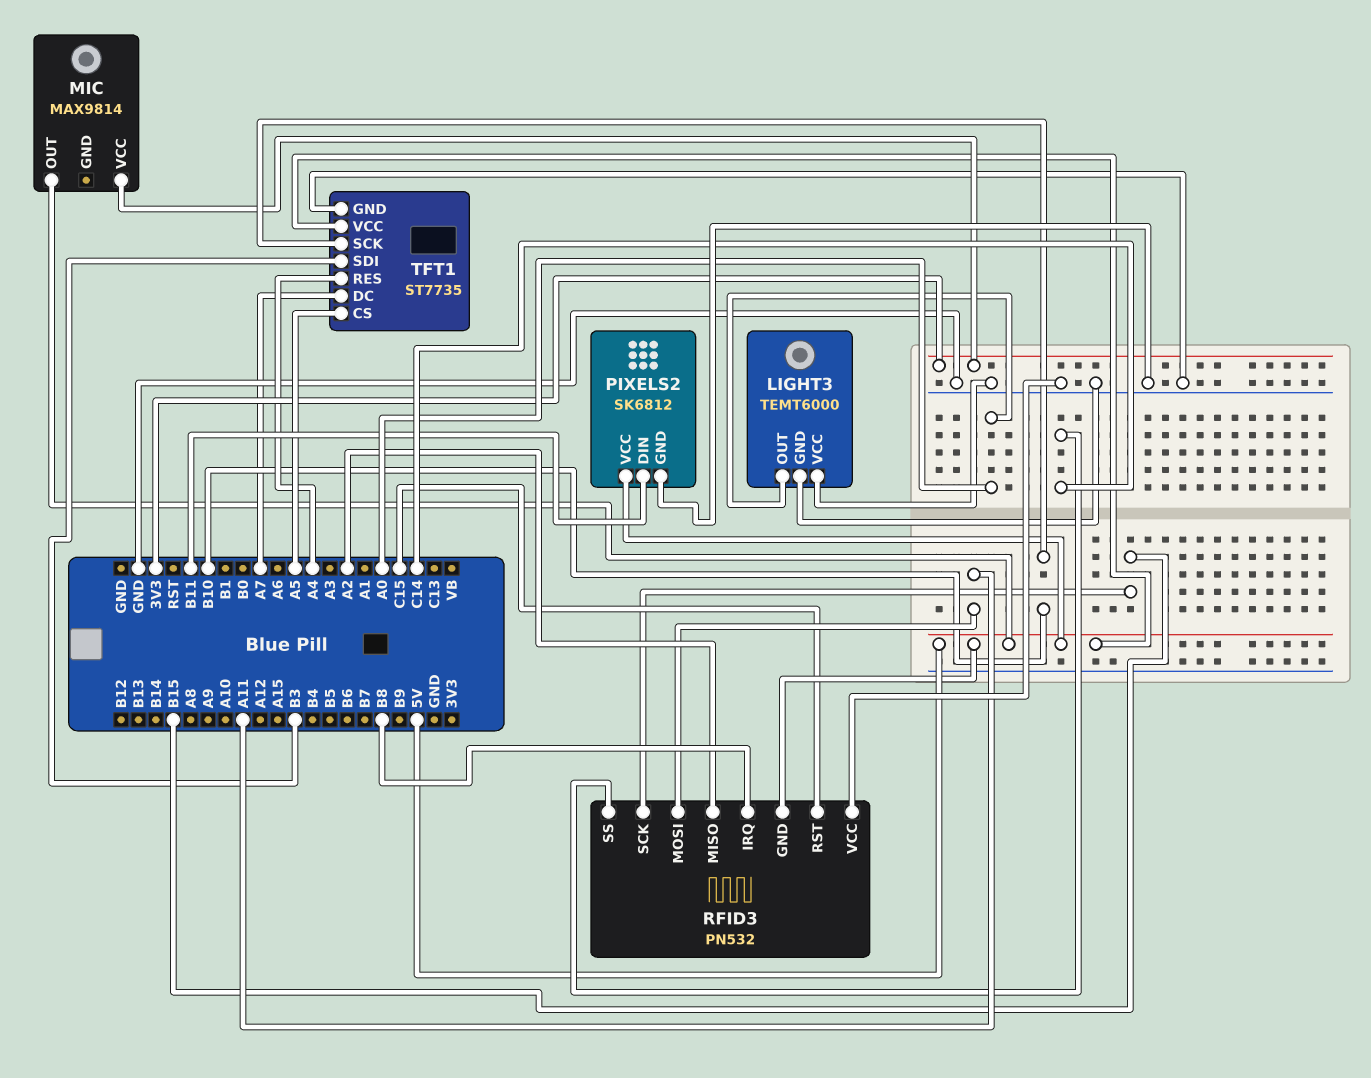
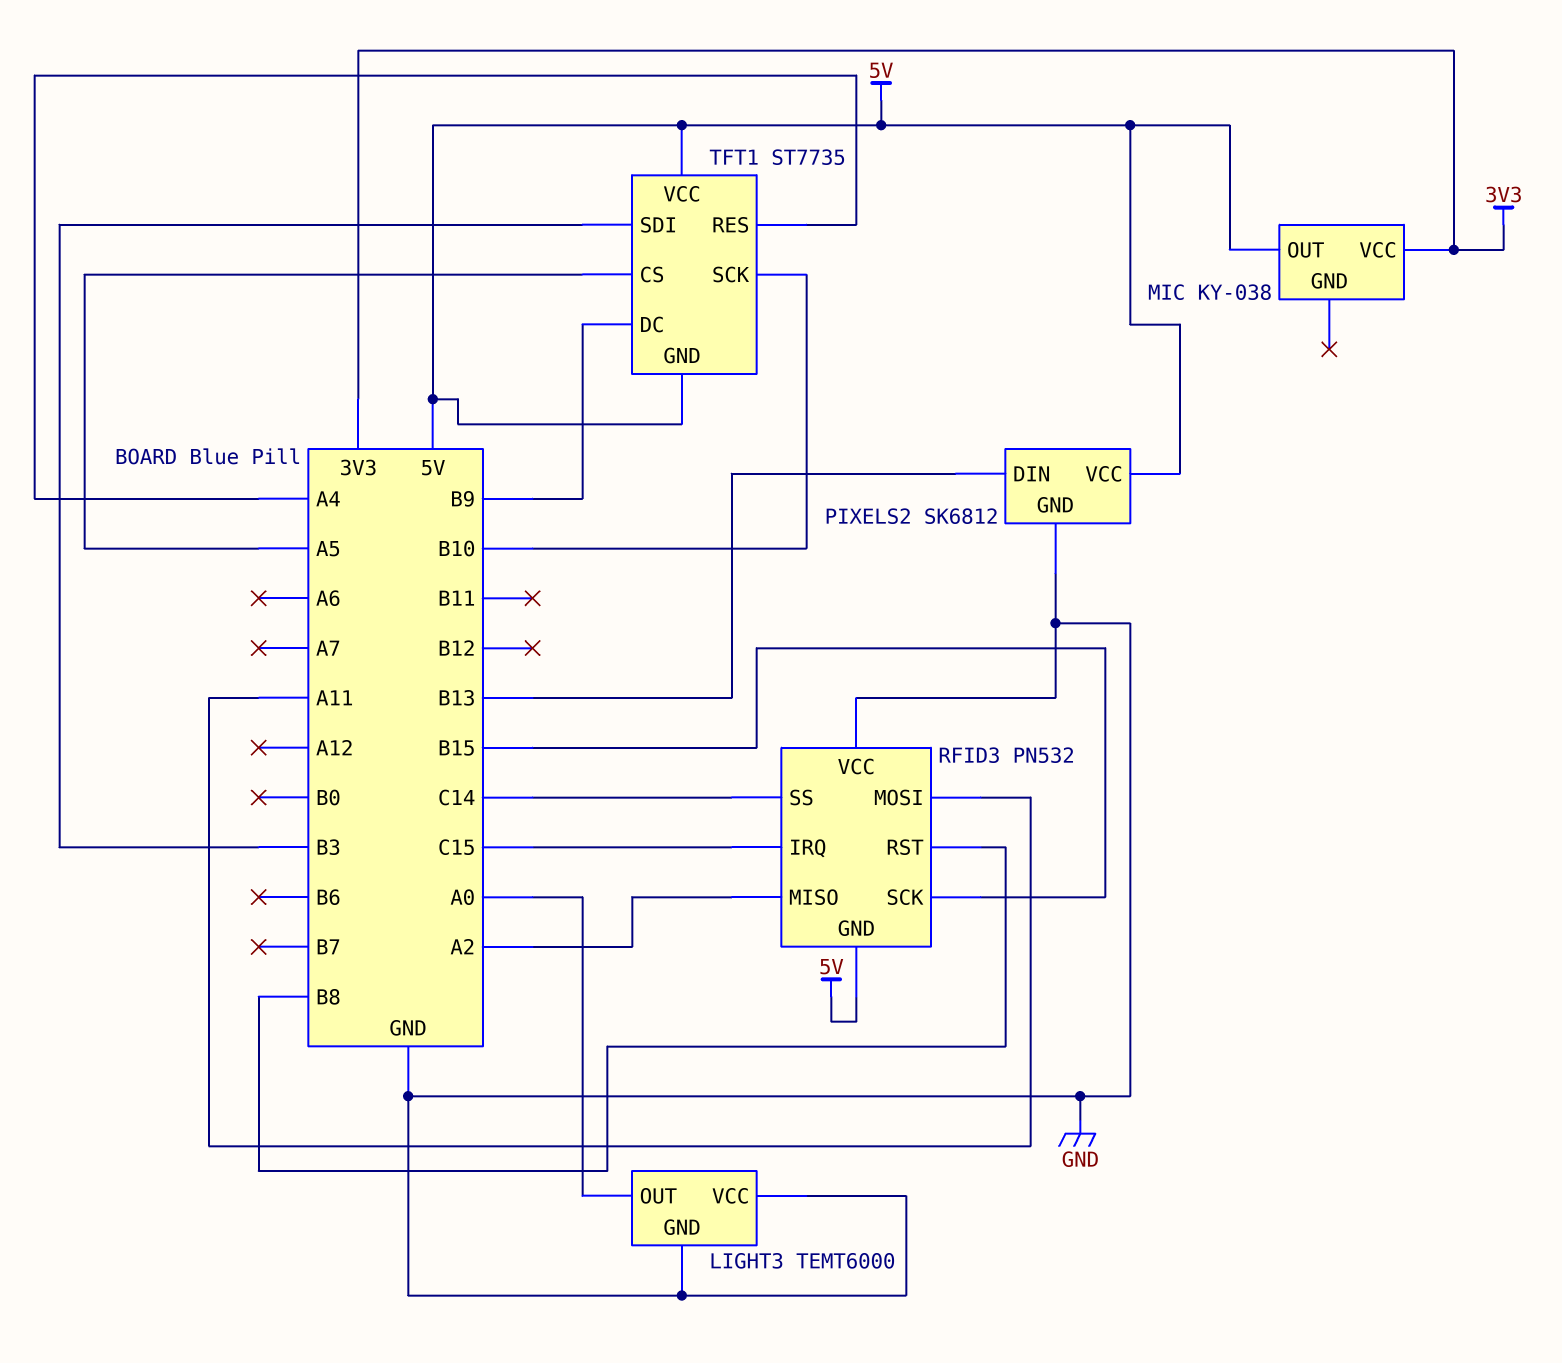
MIC: MAX9814 -> KY-038
PIXELS2 pin DIN: B11 -> B13
RFID3 pin IRQ: B8 -> C15
RFID3 pin RST: C15 -> B8
TFT1 pin DC: A7 -> B9
TFT1 pin GND: GND -> 5V

